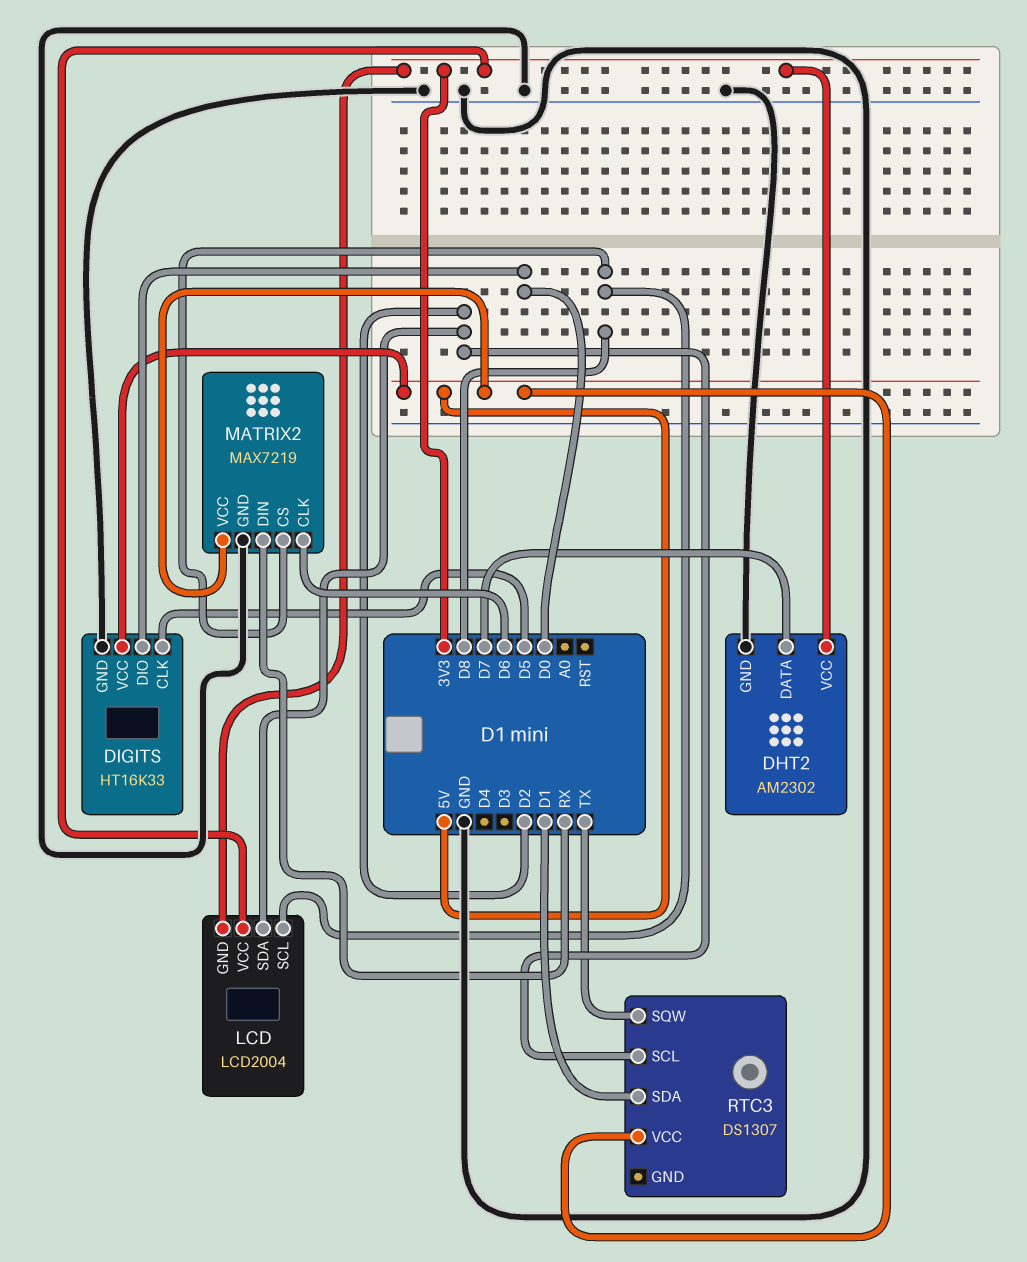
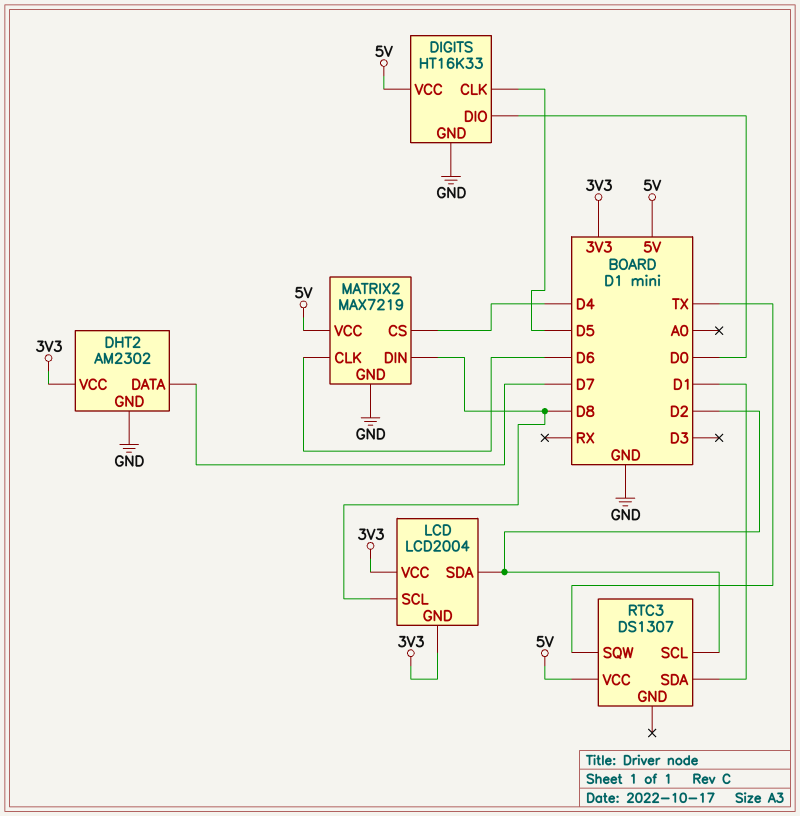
MATRIX2 pin CS: D8 -> D4
MATRIX2 pin DIN: RX -> D8

